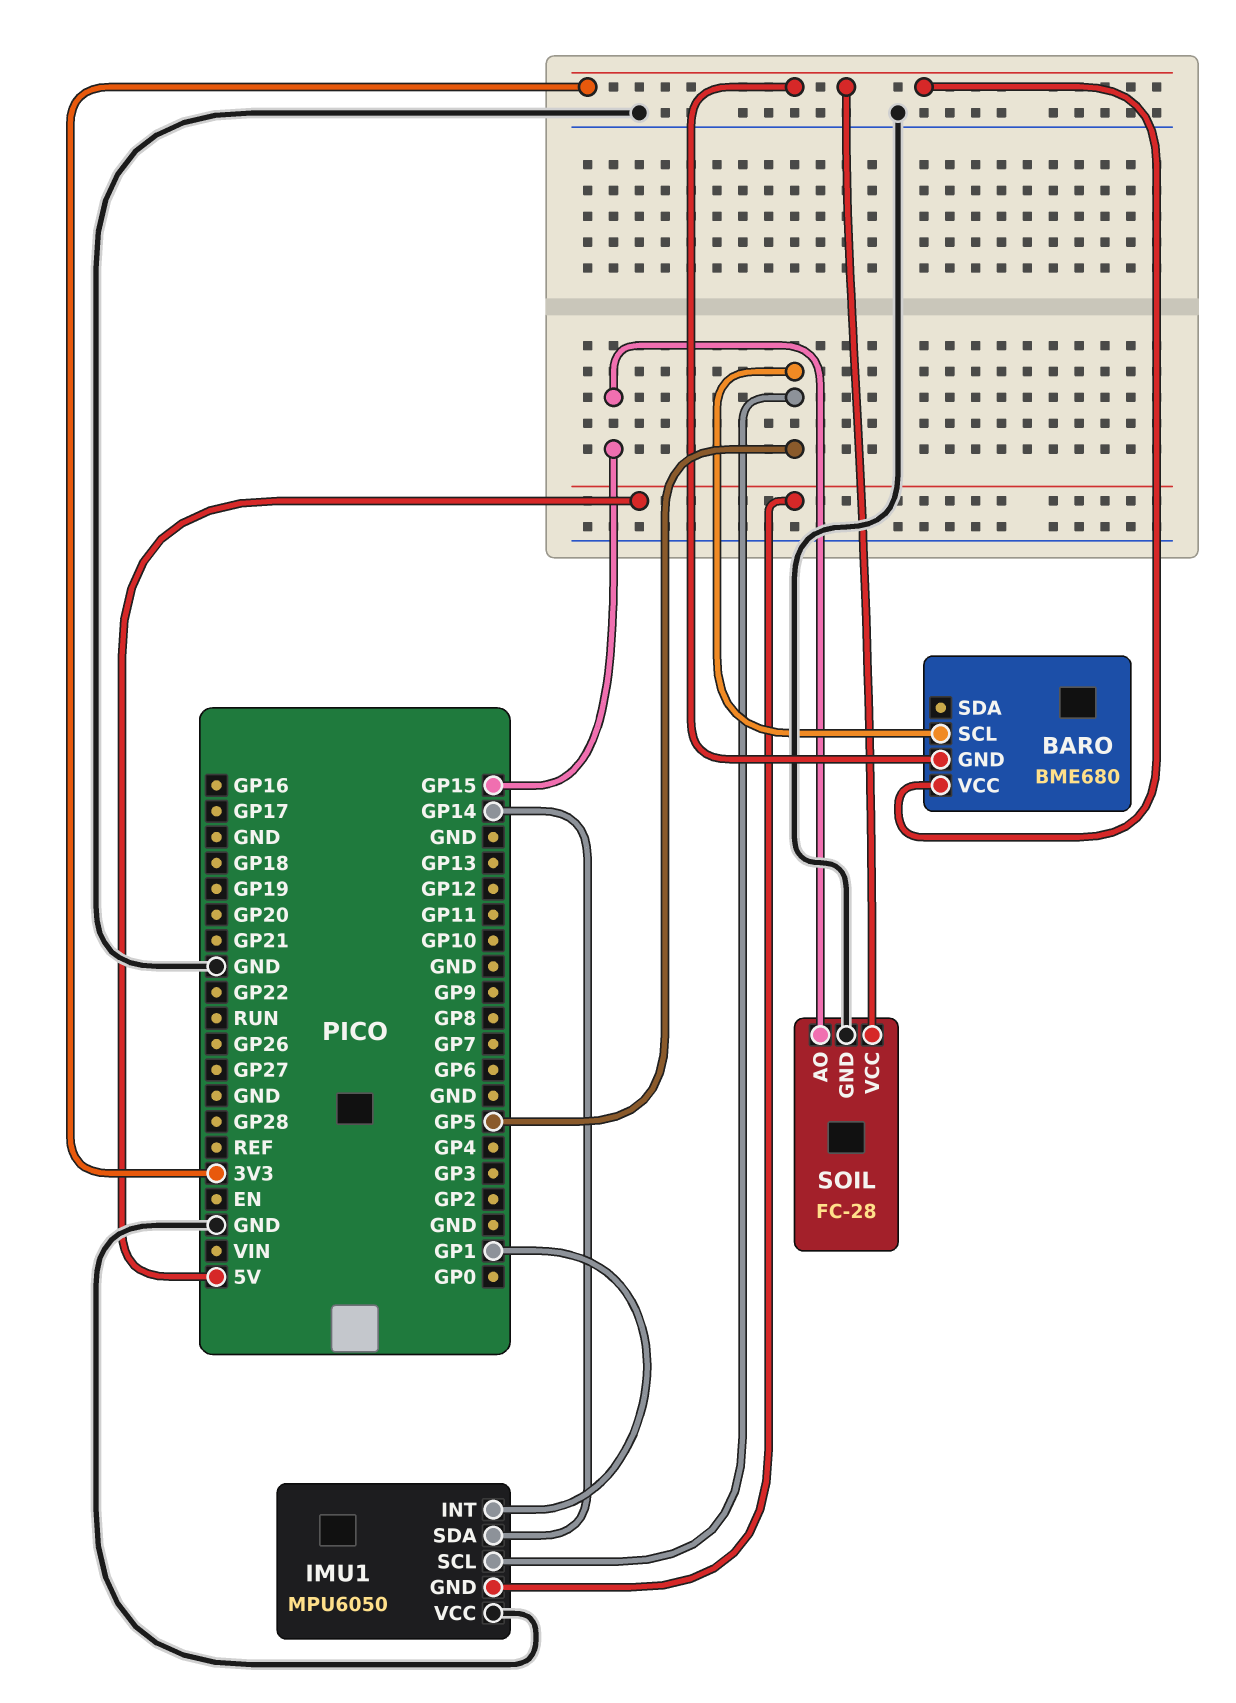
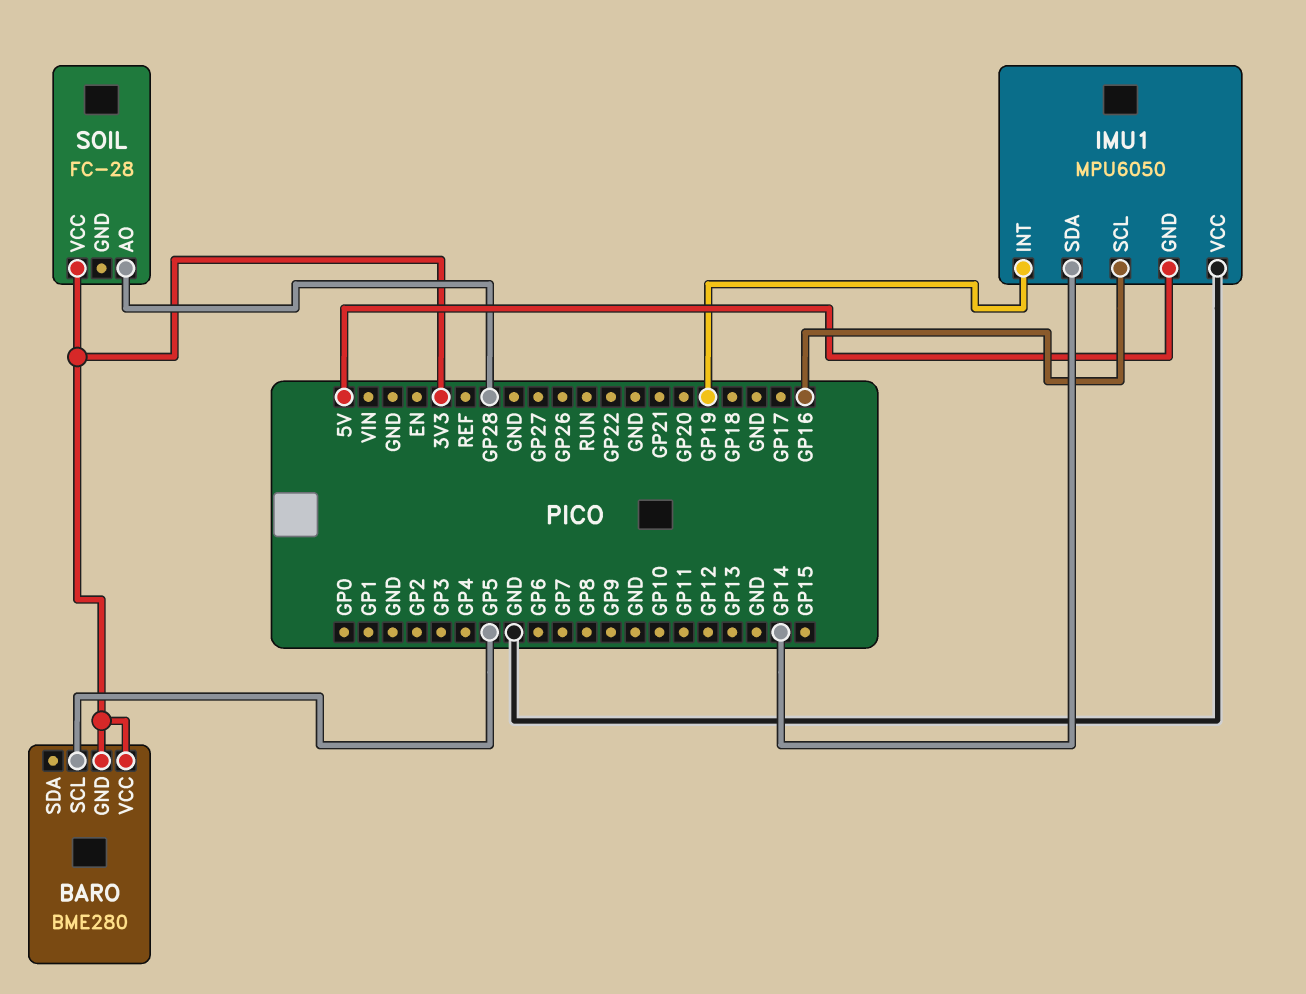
BARO: BME680 -> BME280
IMU1 pin INT: GP1 -> GP19
IMU1 pin SCL: GP5 -> GP16
SOIL pin AO: GP15 -> GP28
SOIL pin GND: GND -> none

